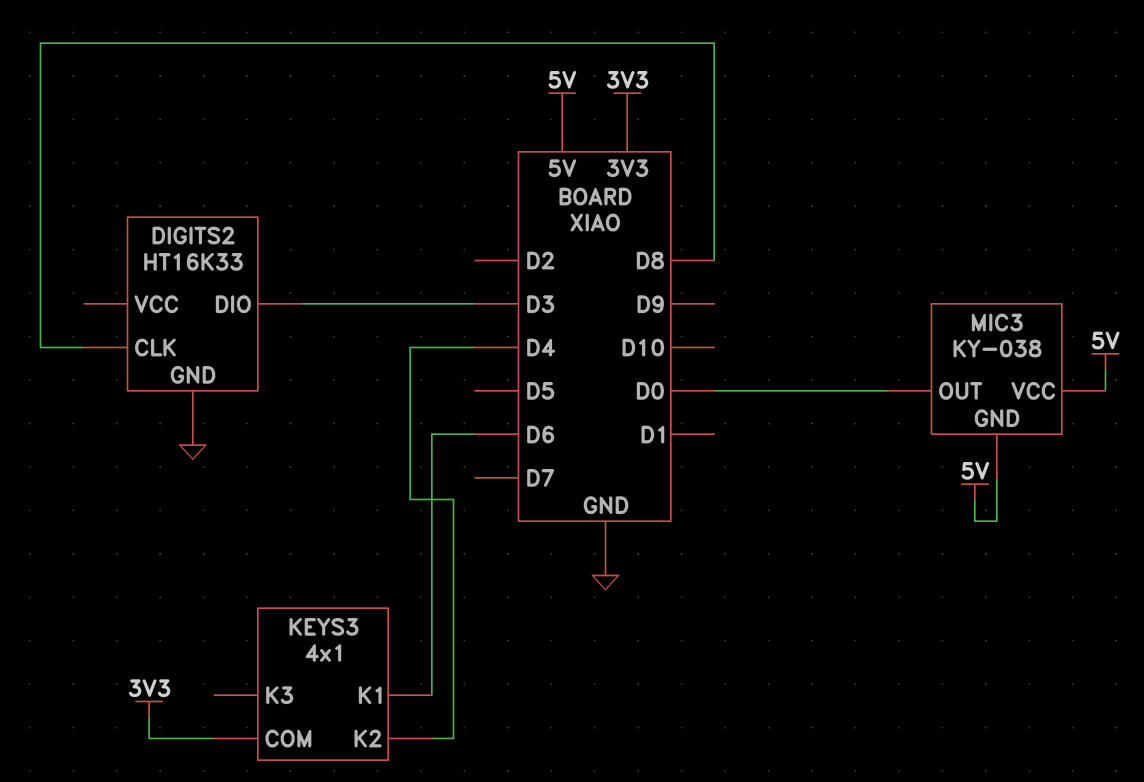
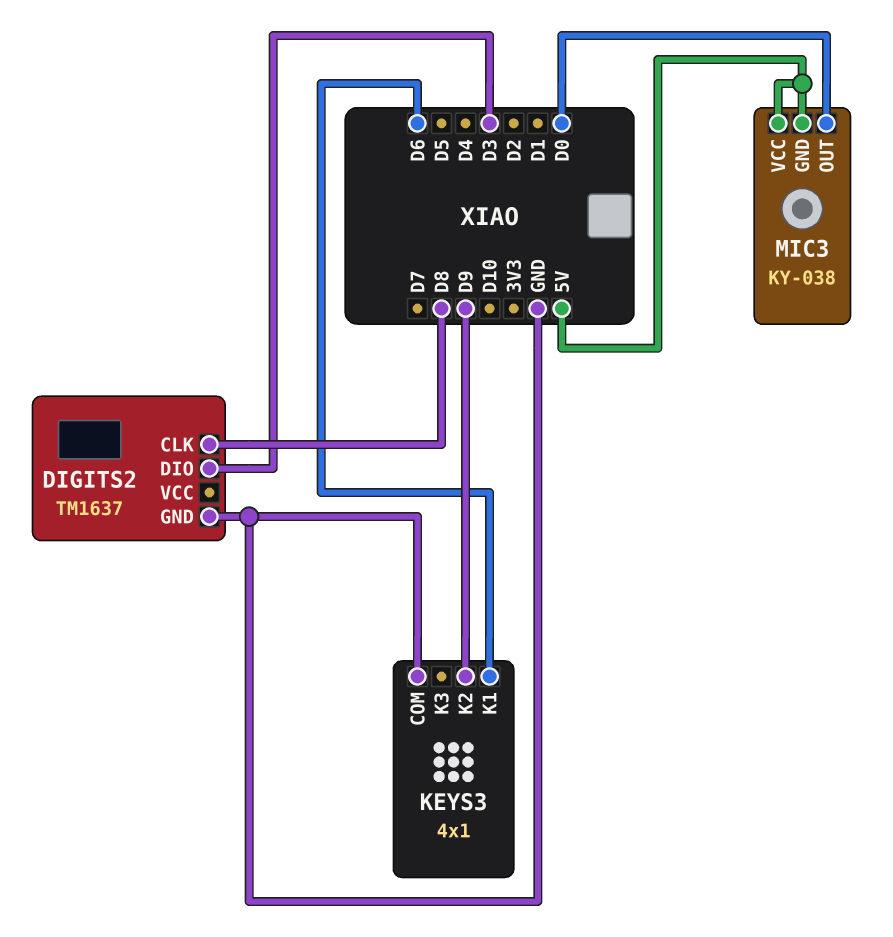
DIGITS2: HT16K33 -> TM1637
KEYS3 pin COM: 3V3 -> GND
KEYS3 pin K2: D4 -> D9

